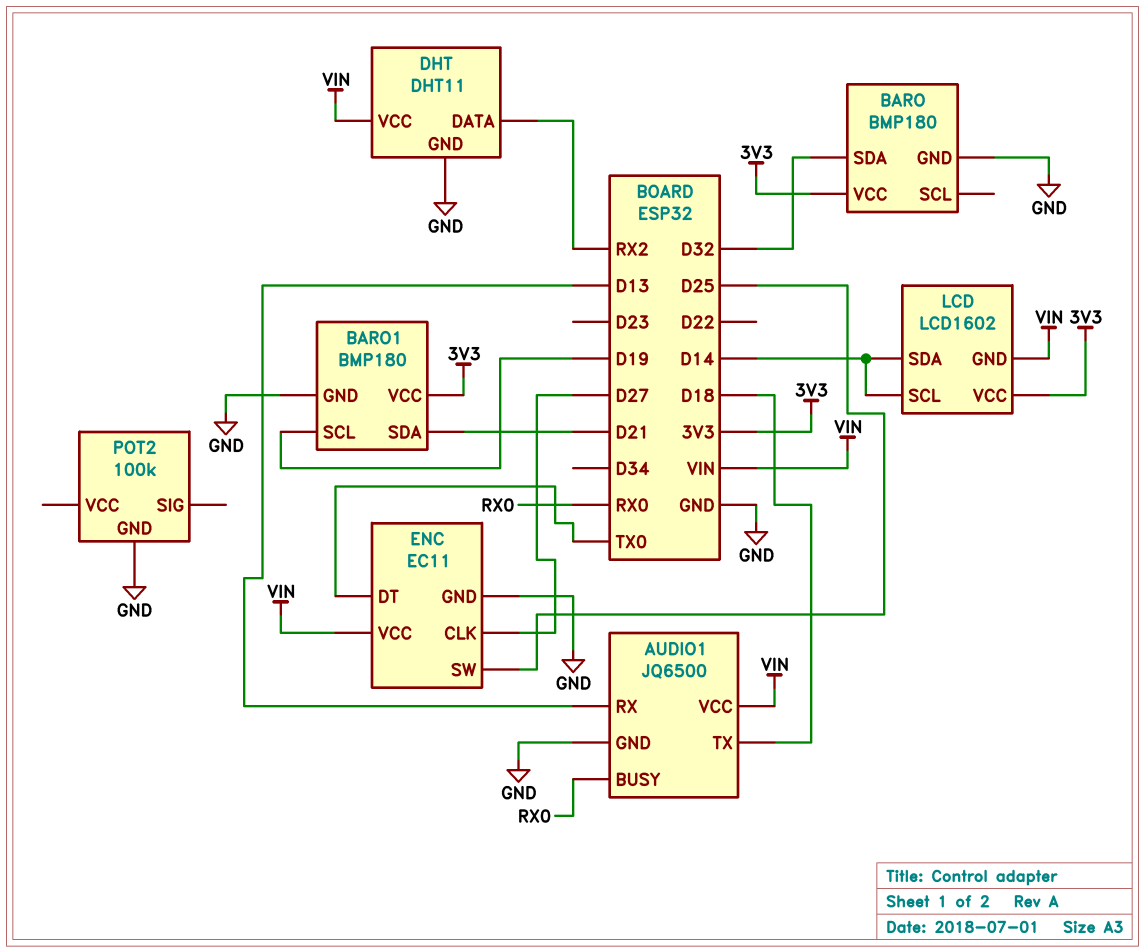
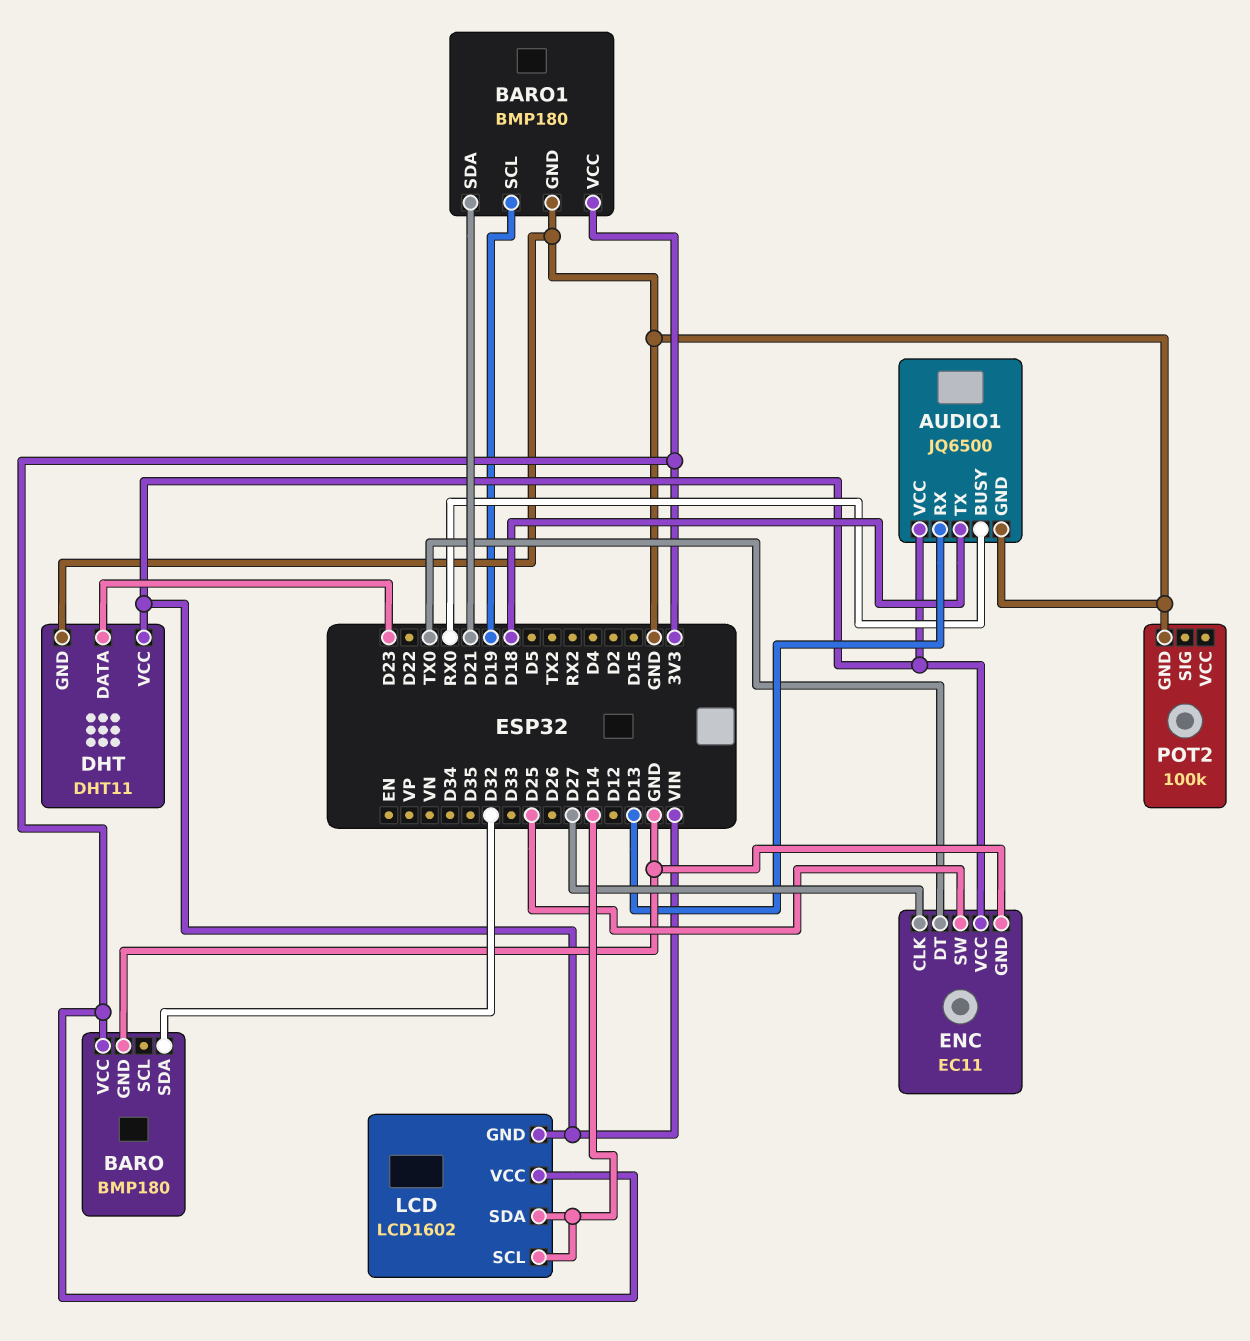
DHT pin DATA: RX2 -> D23

